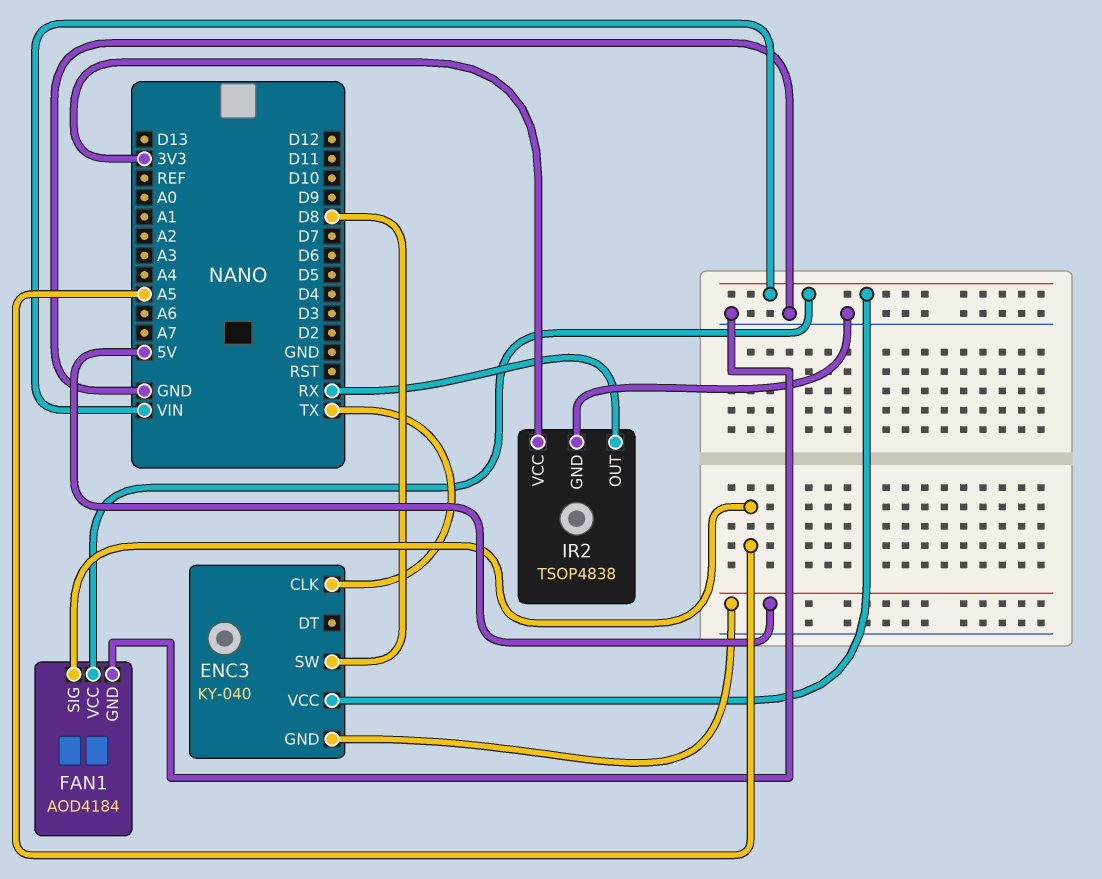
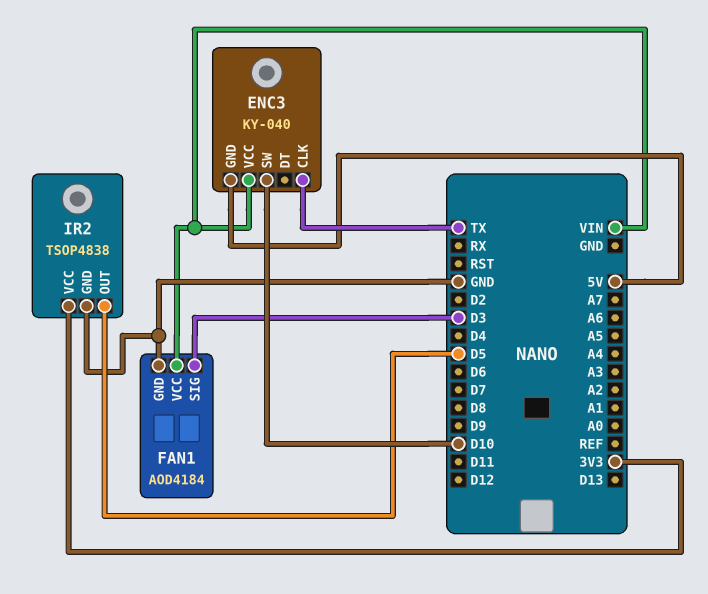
ENC3 pin SW: D8 -> D10
FAN1 pin SIG: A5 -> D3
IR2 pin OUT: RX -> D5

